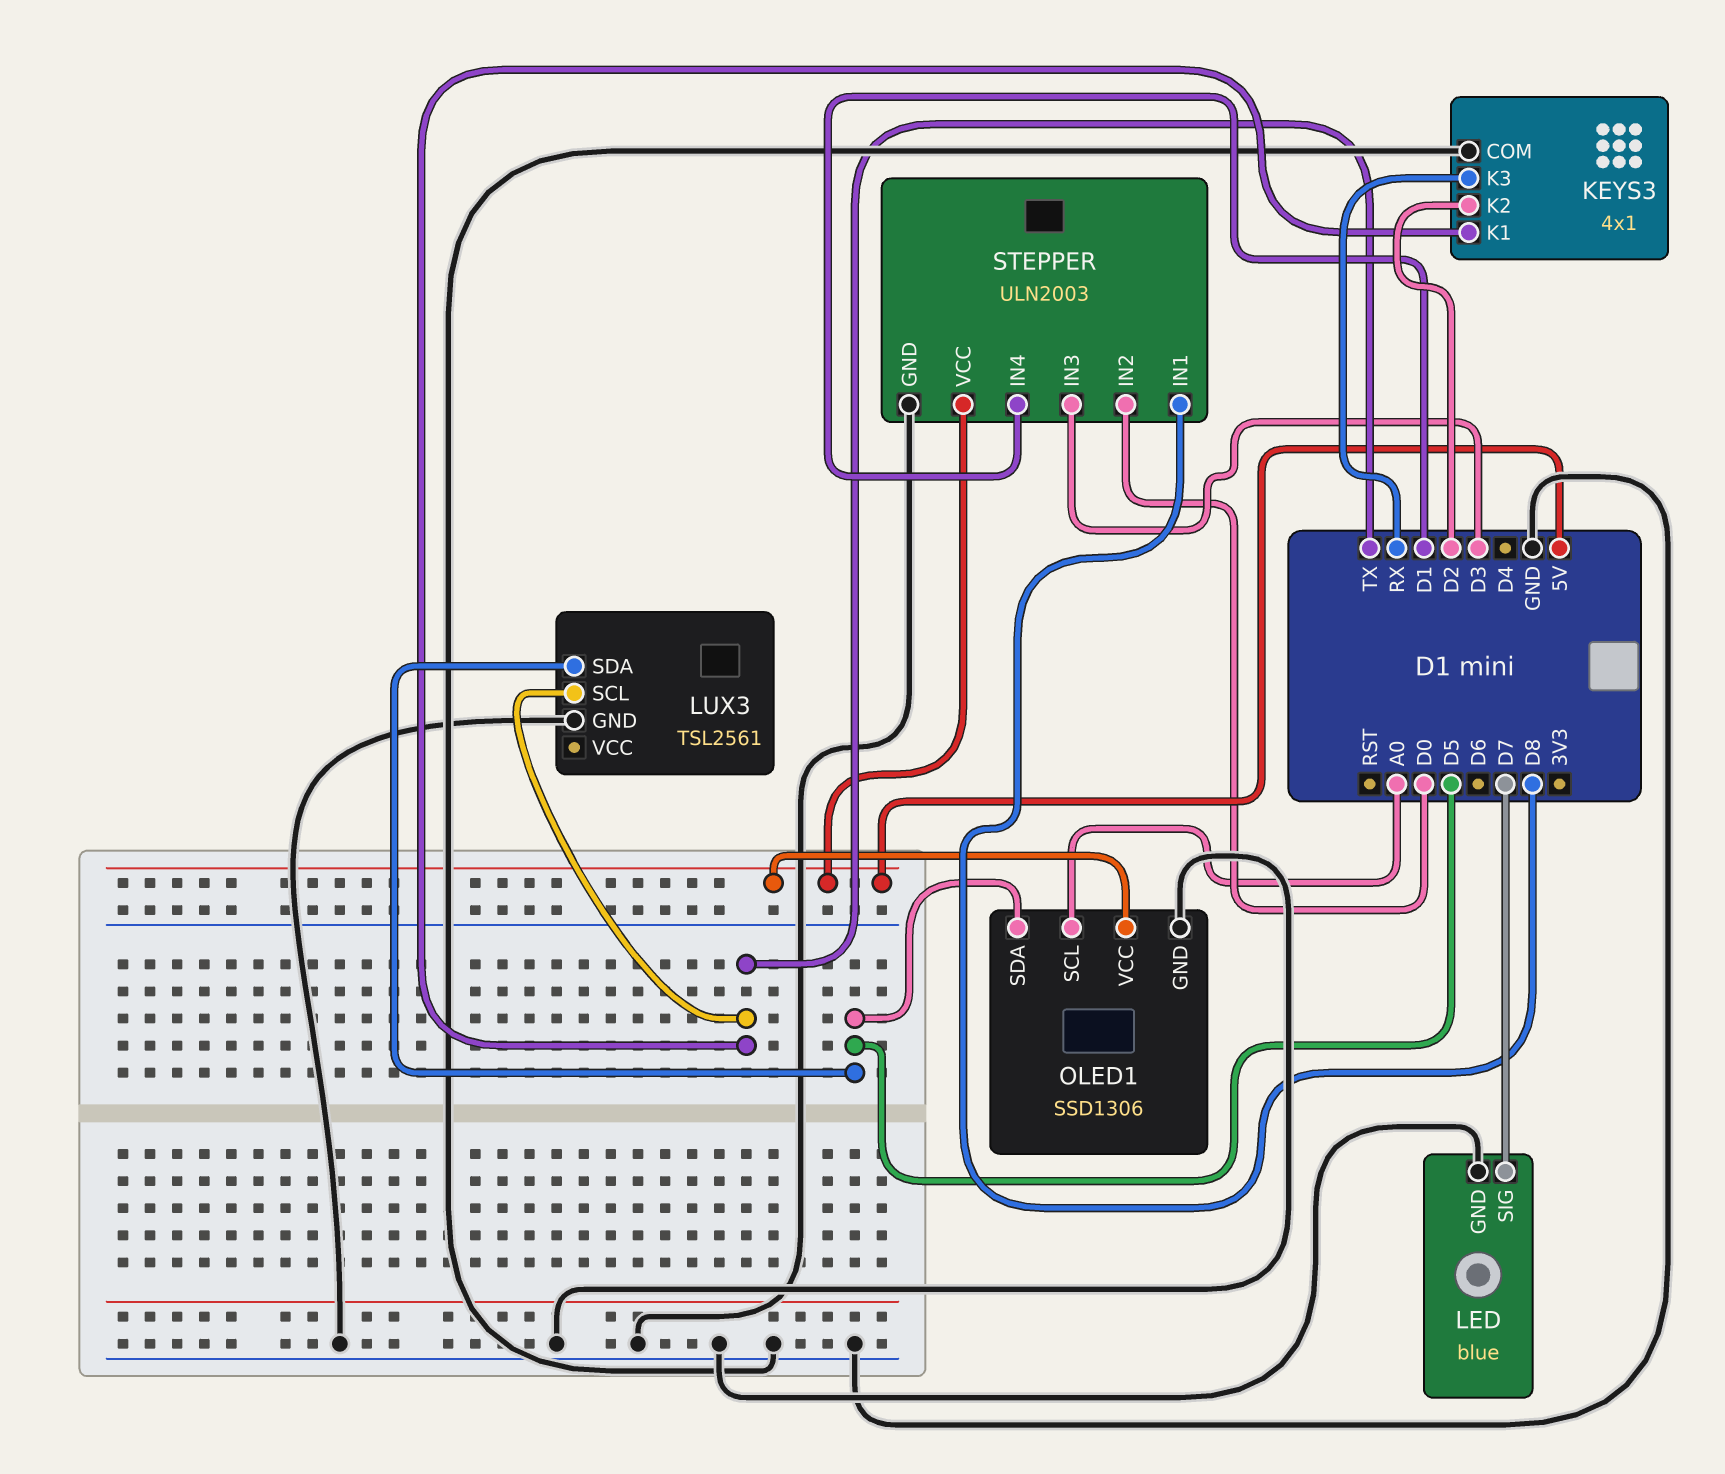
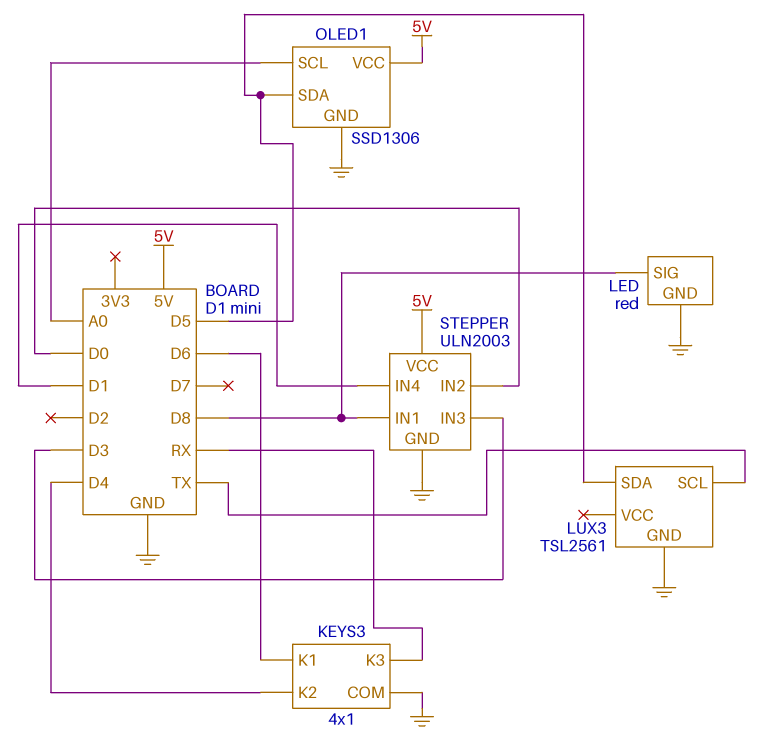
KEYS3 pin K1: TX -> D6
KEYS3 pin K2: D2 -> D4
LED: blue -> red
LED pin SIG: D7 -> D8

